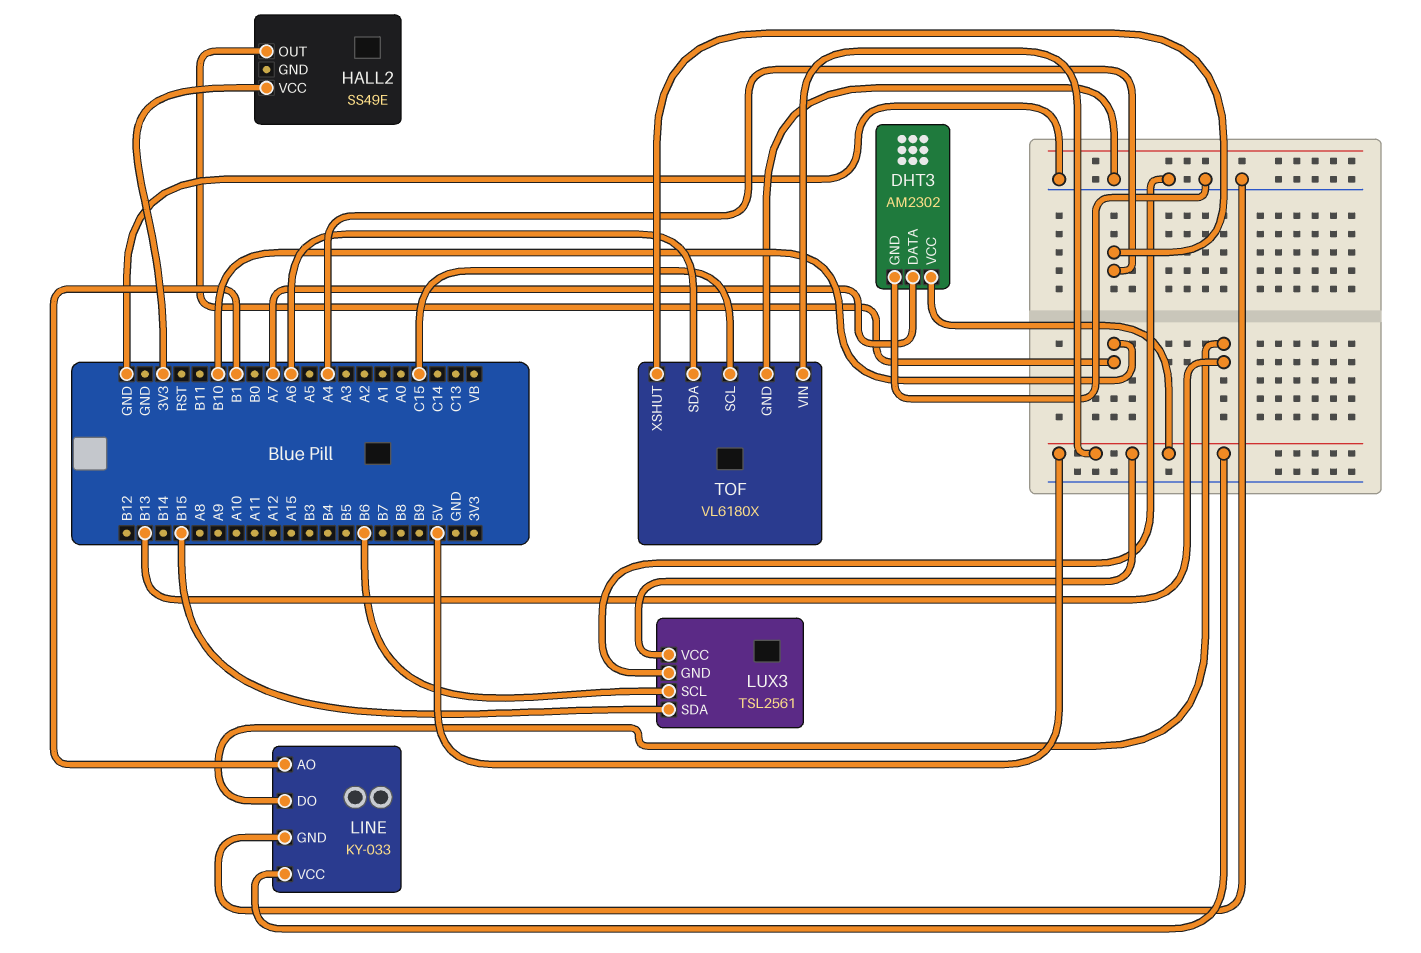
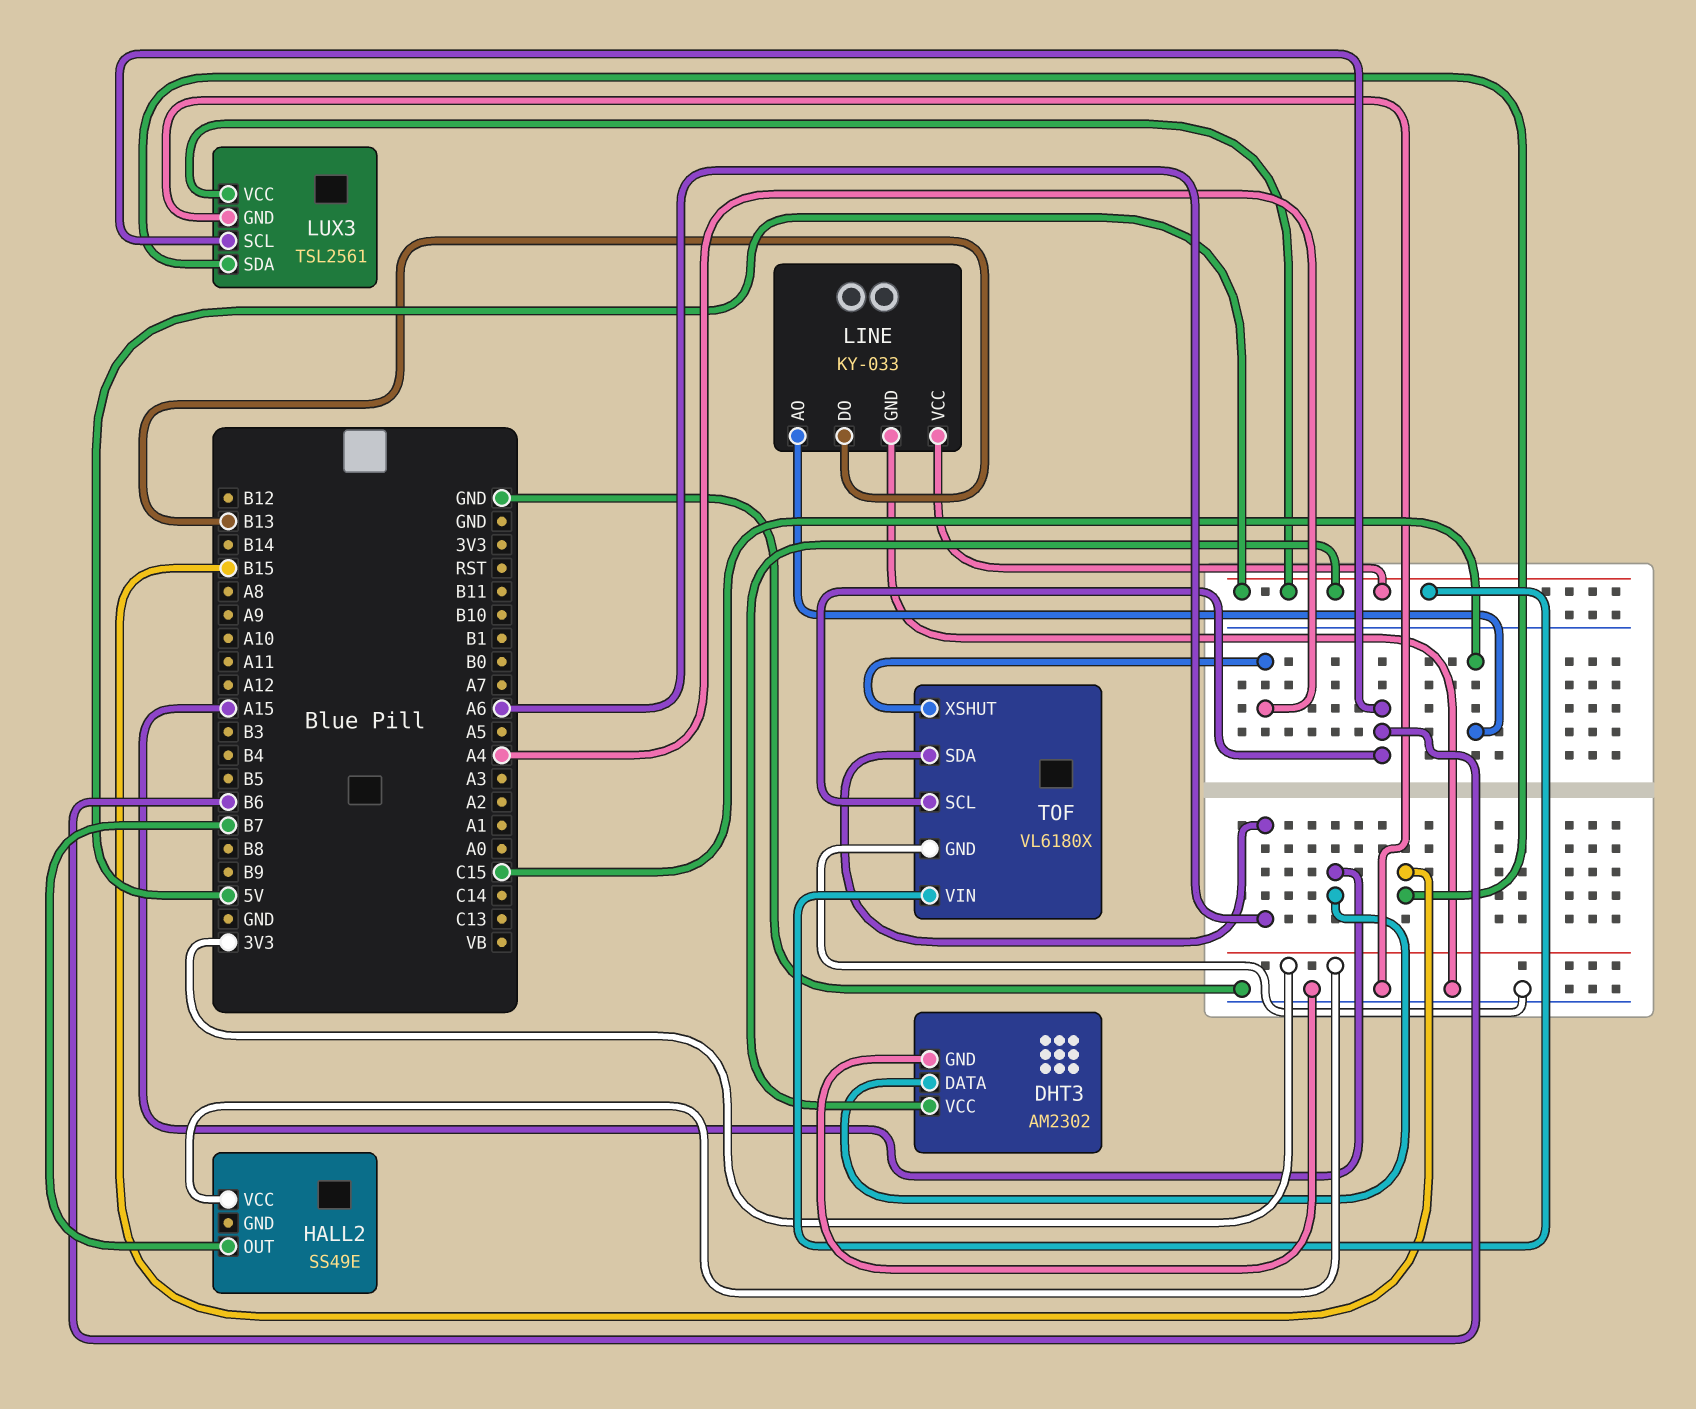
DHT3 pin DATA: A7 -> A15
HALL2 pin OUT: B10 -> B7
LINE pin AO: B1 -> C15
TOF pin SCL: C15 -> B6

